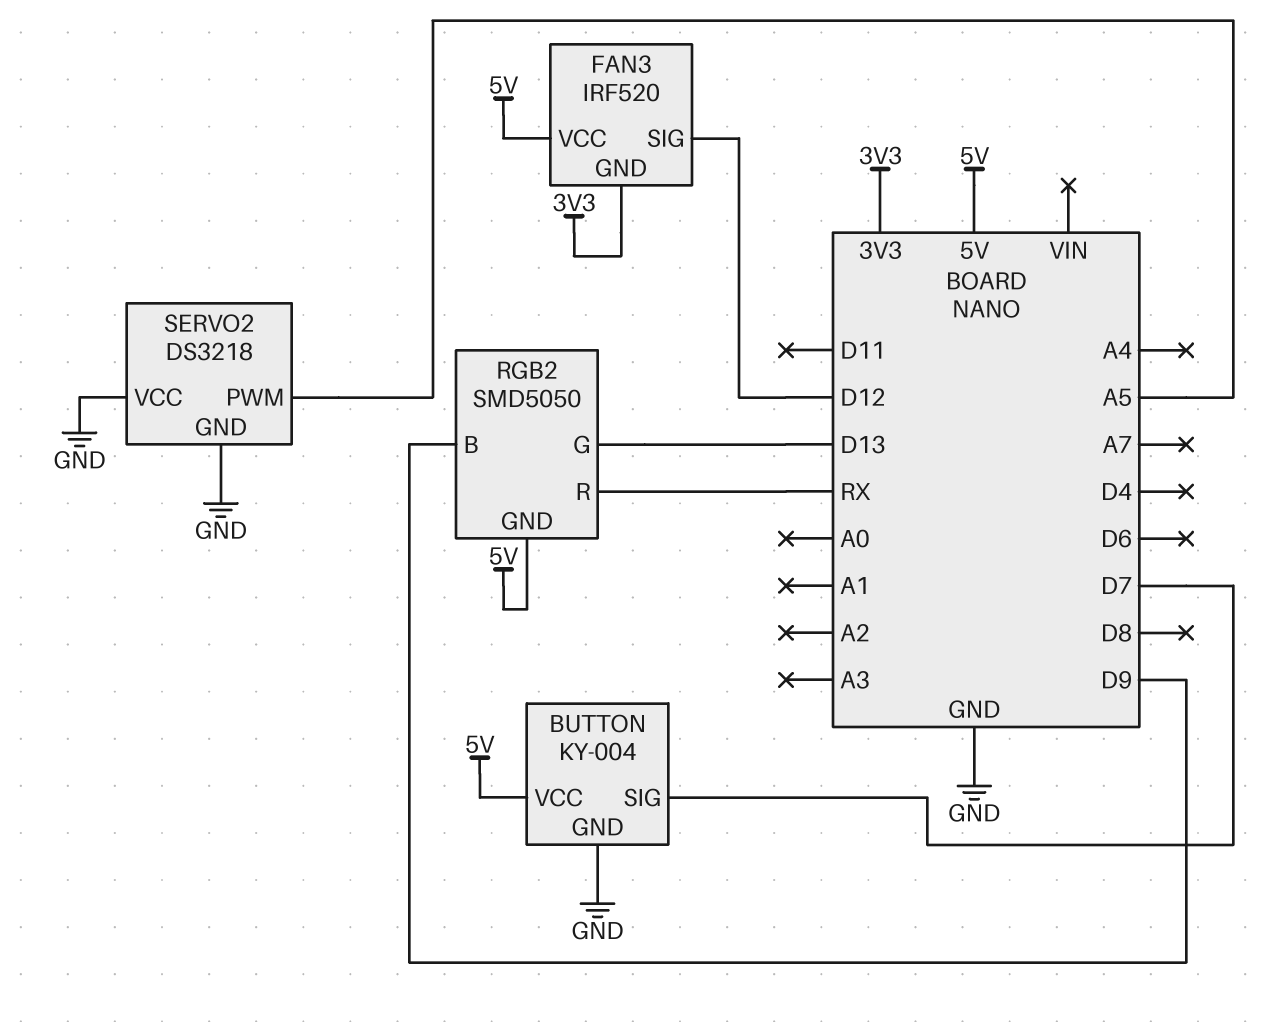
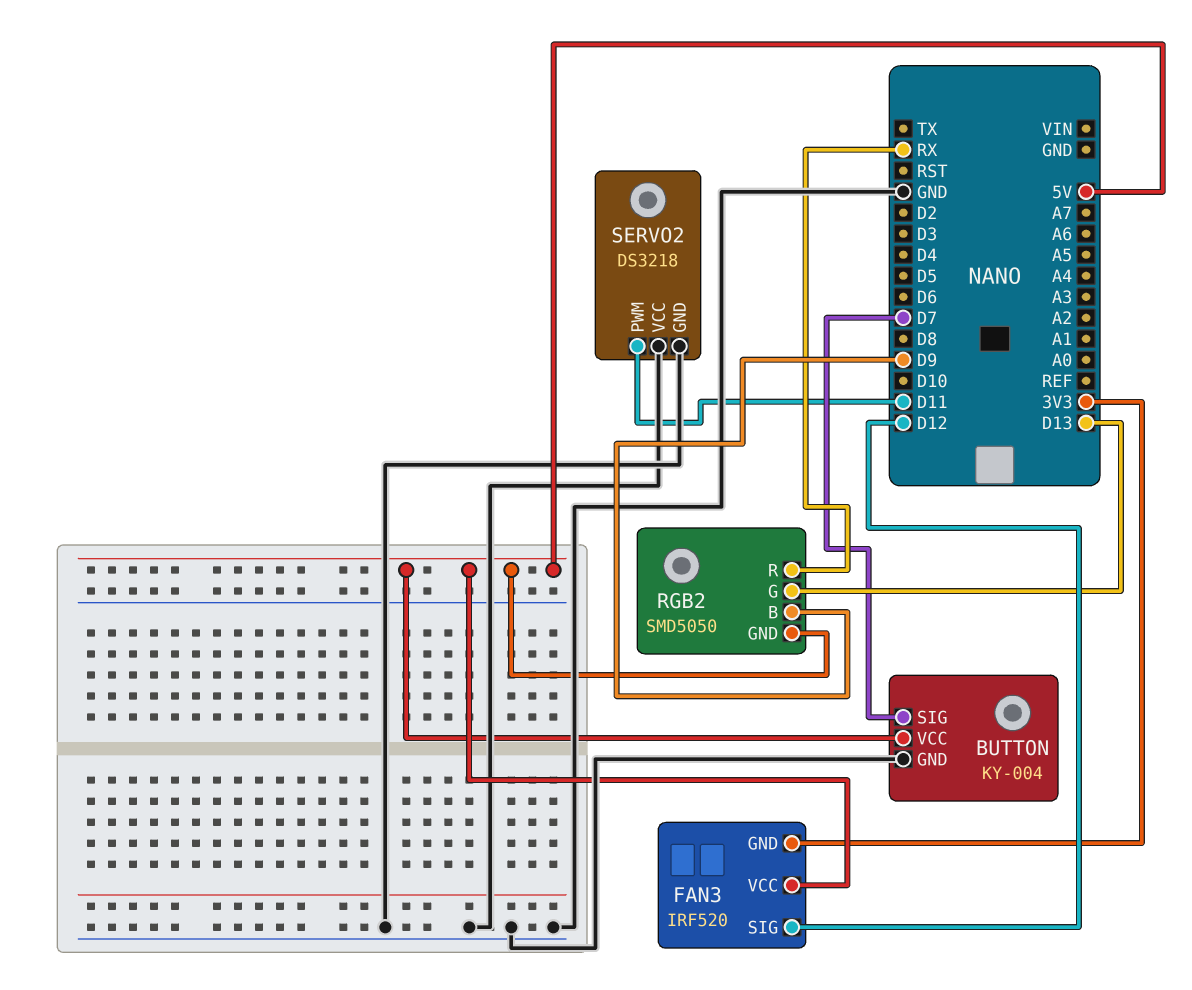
SERVO2 pin PWM: A5 -> D11

